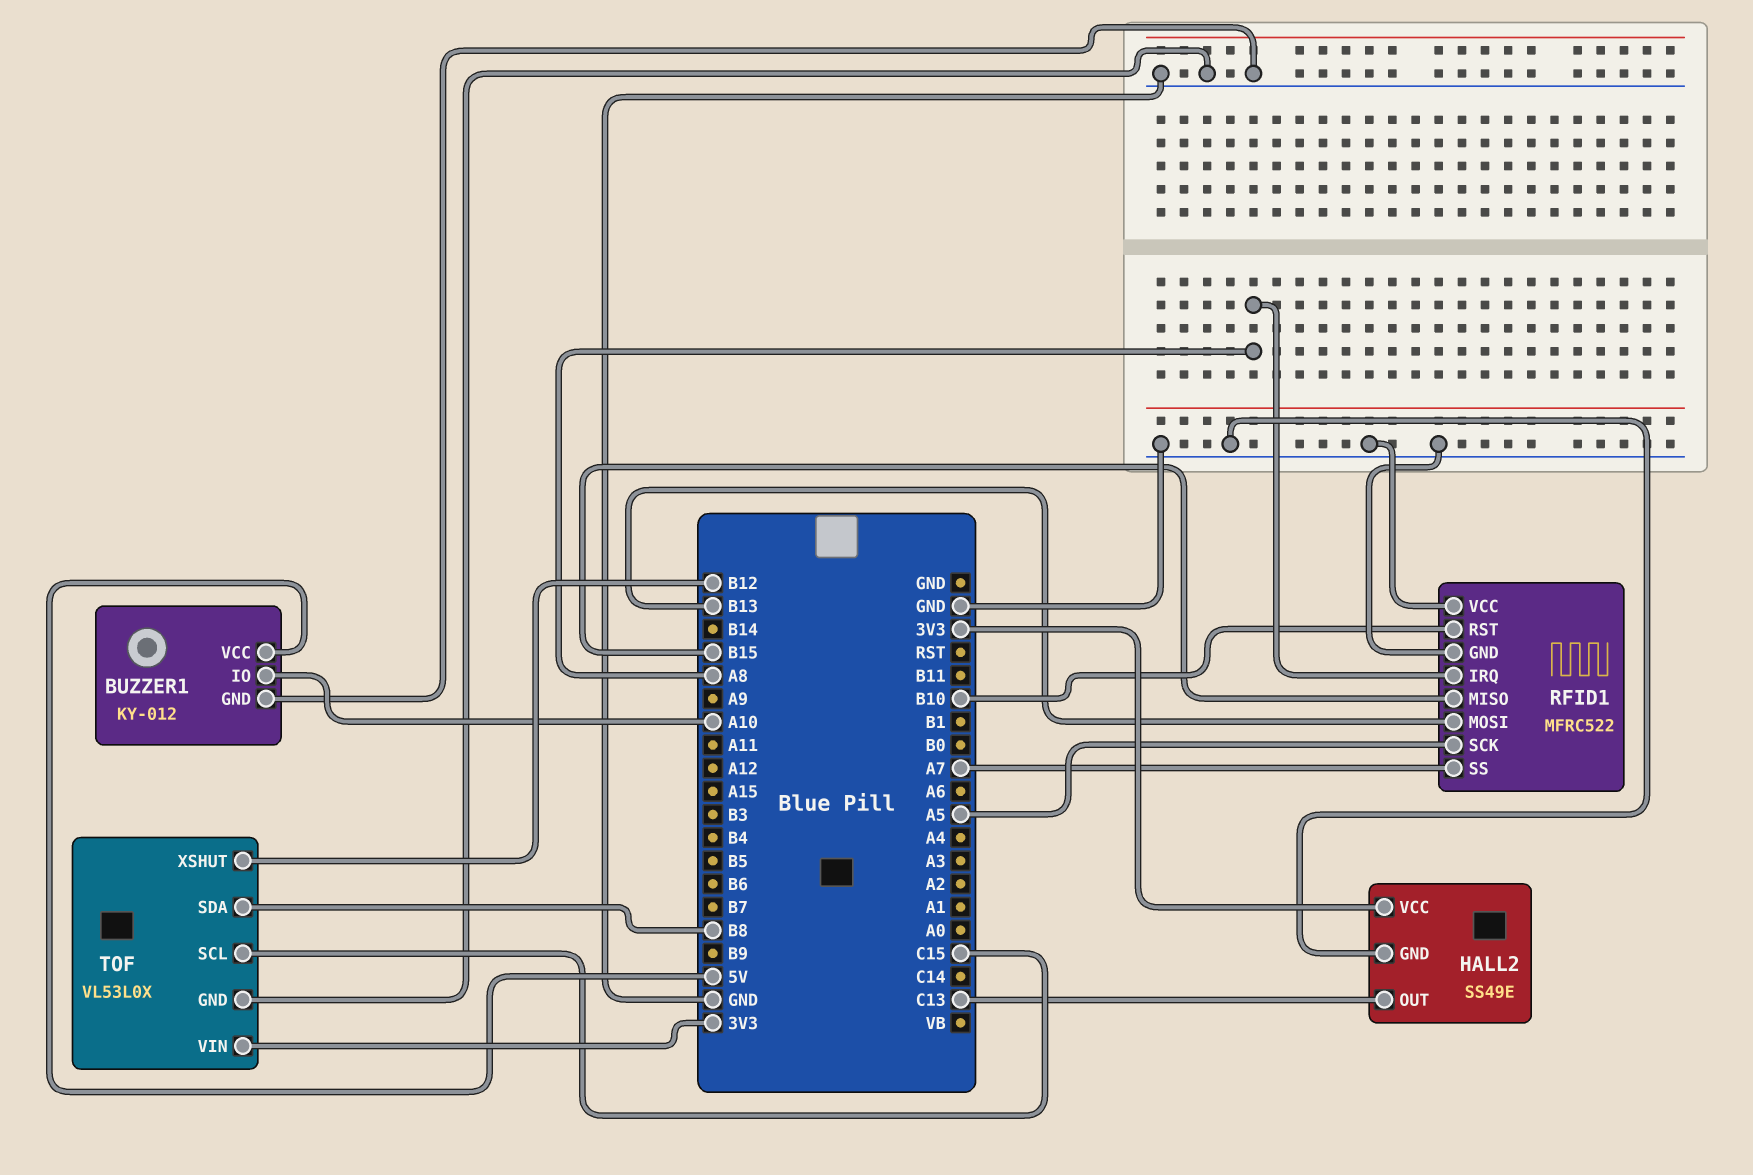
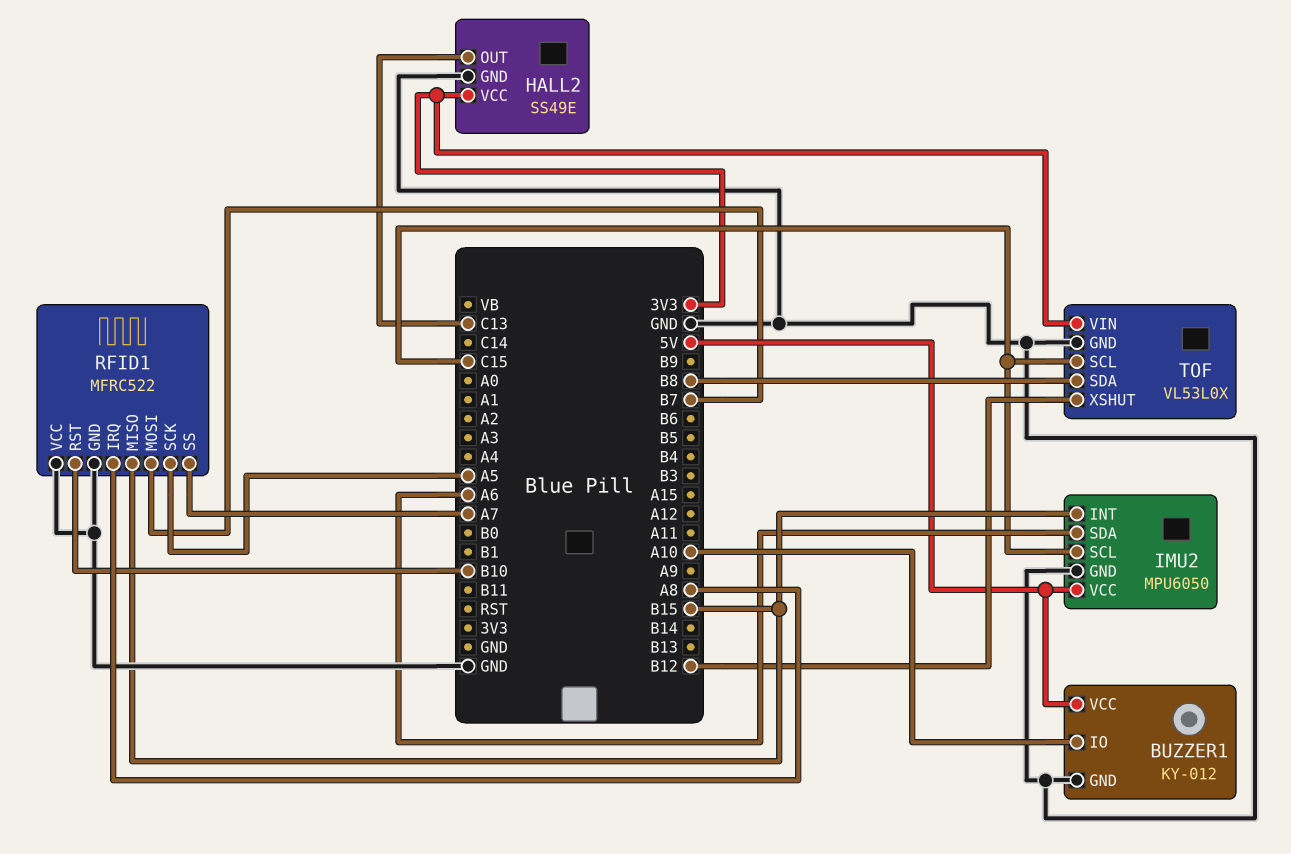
IMU2: none -> MPU6050
IMU2 pin GND: none -> GND
IMU2 pin INT: none -> B15
IMU2 pin SCL: none -> C15
IMU2 pin SDA: none -> A6
IMU2 pin VCC: none -> 5V
RFID1 pin MOSI: B13 -> B7

